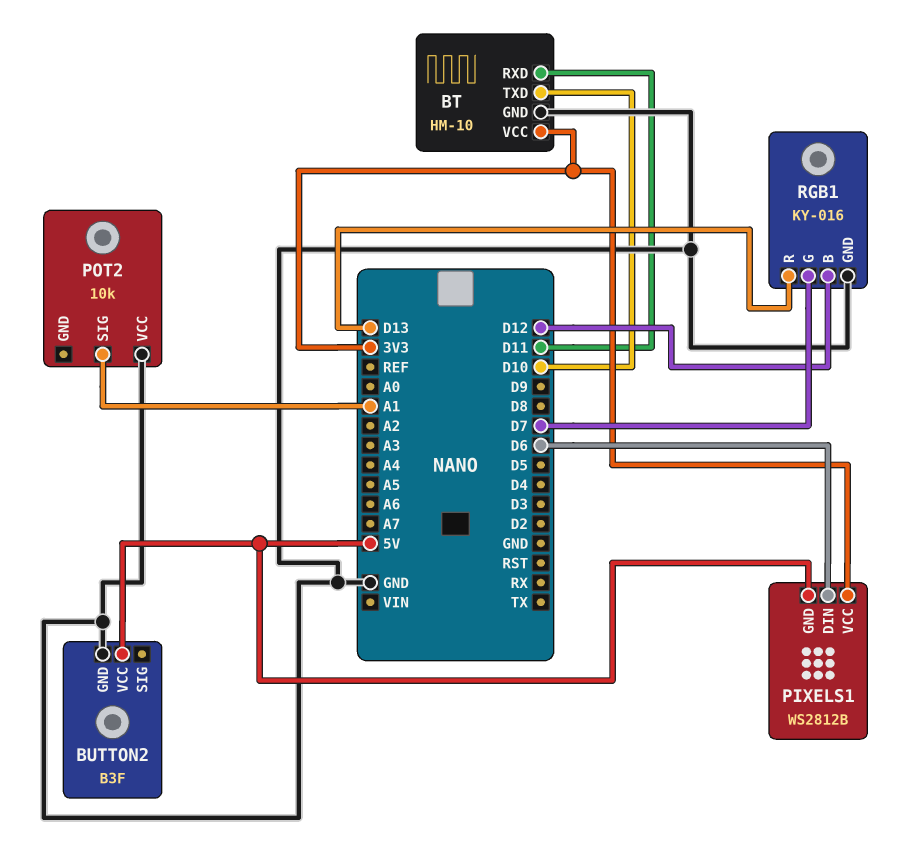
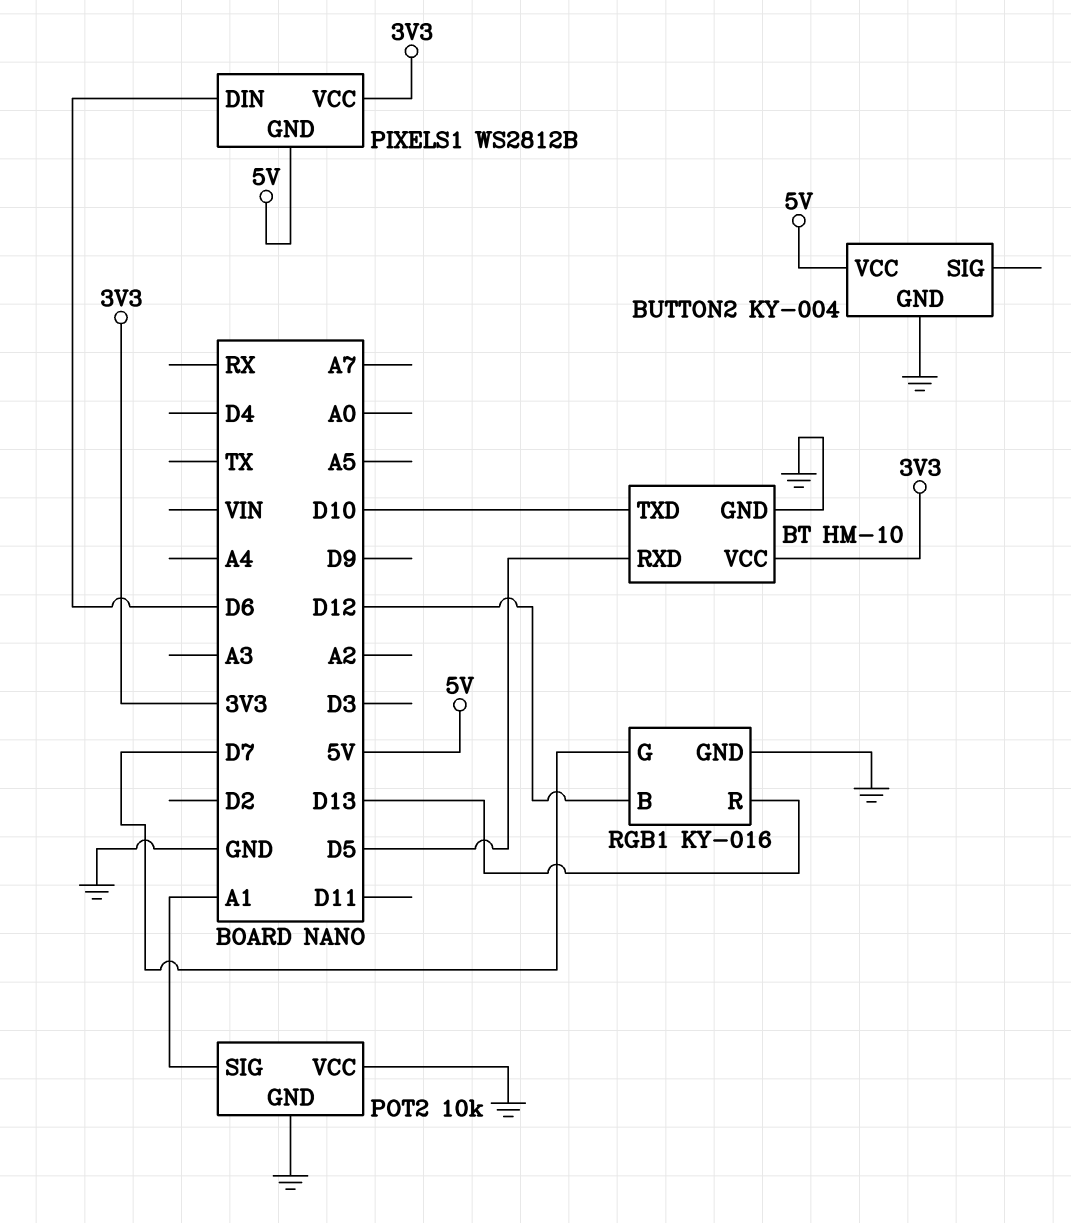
BT pin RXD: D11 -> D5
BUTTON2: B3F -> KY-004
POT2 pin GND: none -> GND

